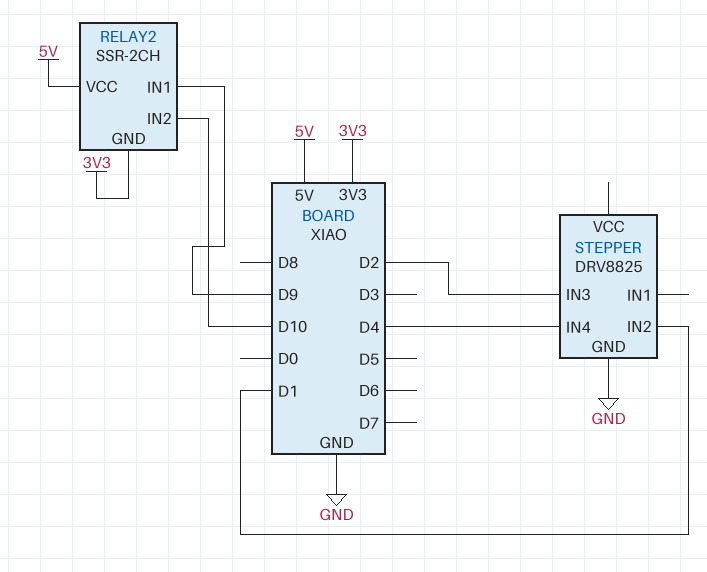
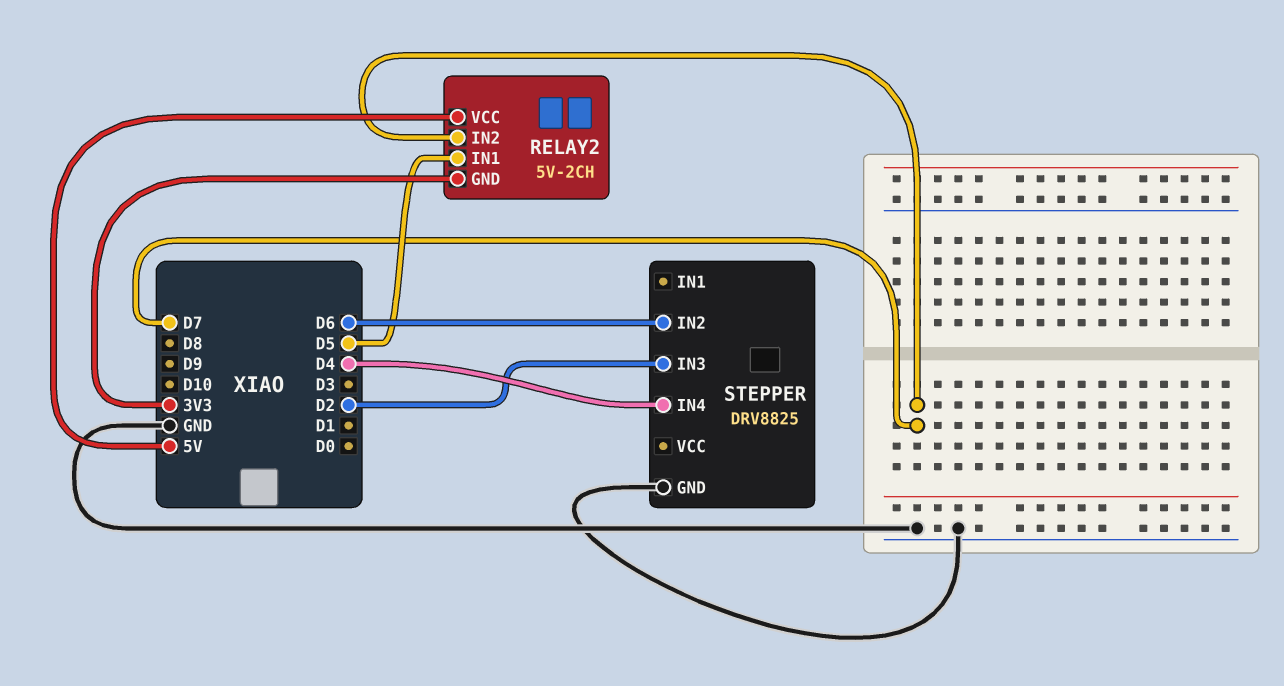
RELAY2: SSR-2CH -> 5V-2CH
RELAY2 pin IN1: D9 -> D5
RELAY2 pin IN2: D10 -> D7
STEPPER pin IN2: D1 -> D6

